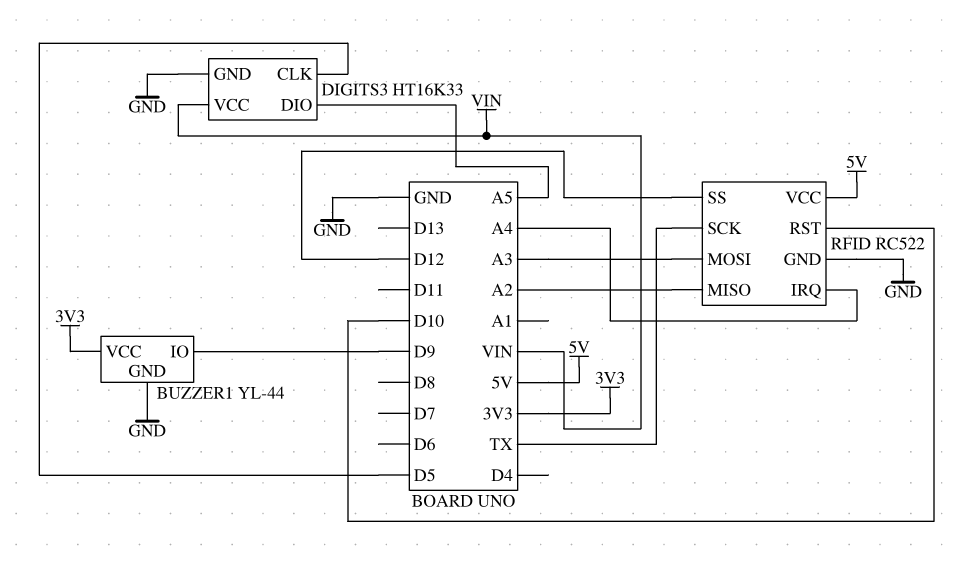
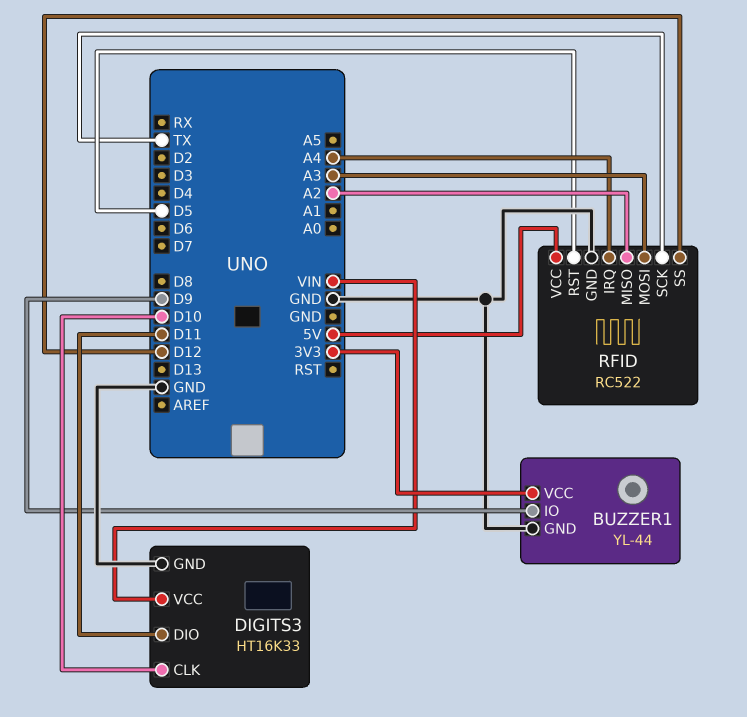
DIGITS3 pin CLK: D5 -> D10
DIGITS3 pin DIO: A5 -> D11
RFID pin RST: D10 -> D5

